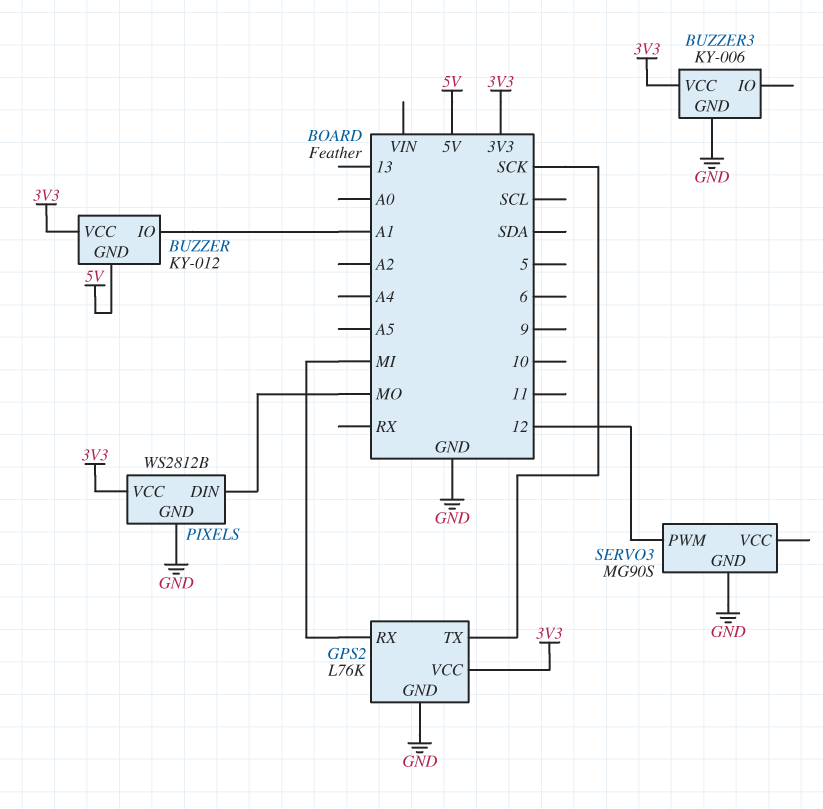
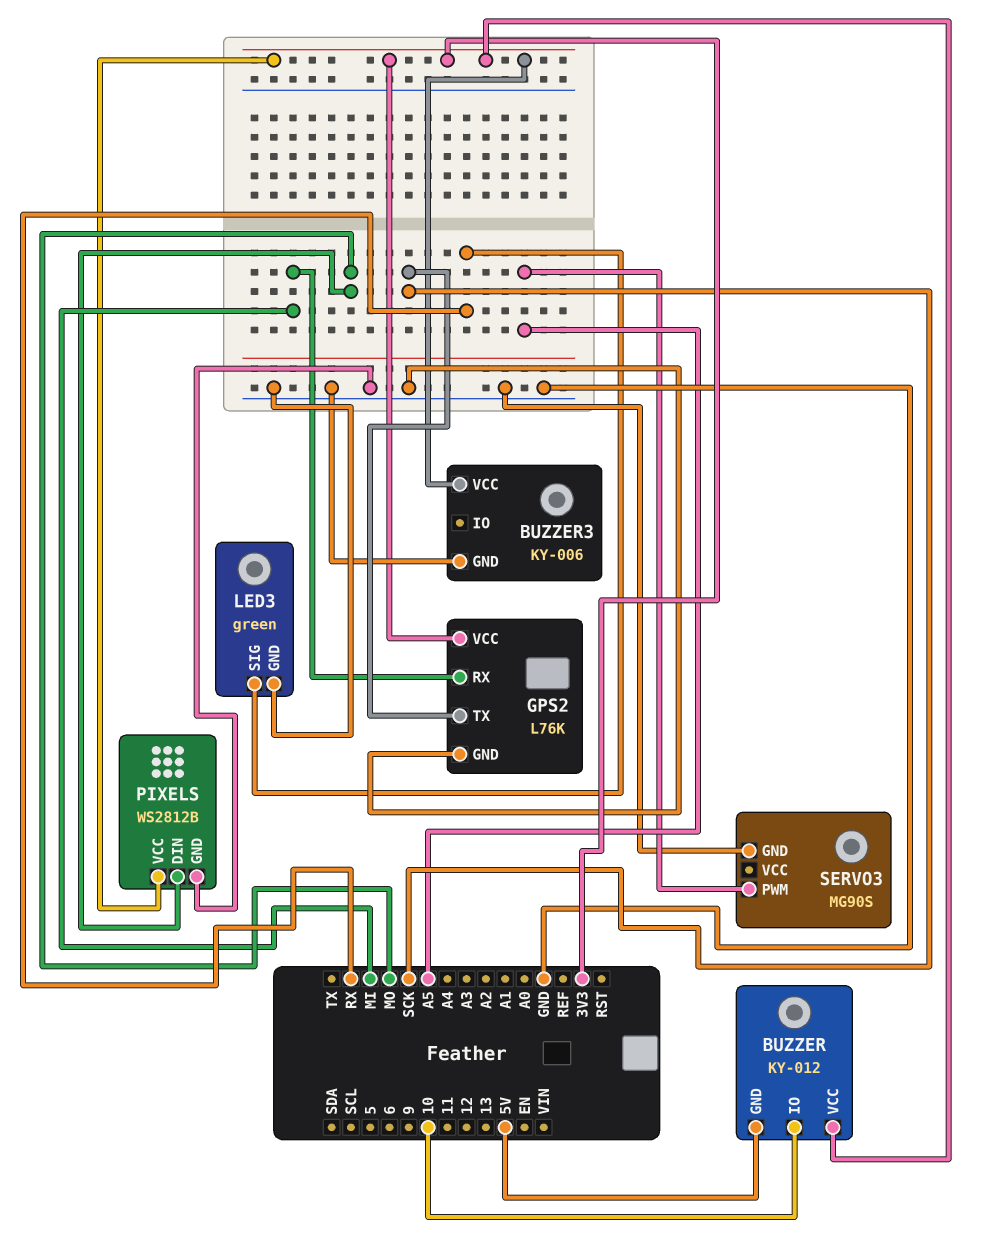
BUZZER pin IO: A1 -> 10
LED3: none -> green
LED3 pin GND: none -> GND
LED3 pin SIG: none -> RX
SERVO3 pin PWM: 12 -> A5

